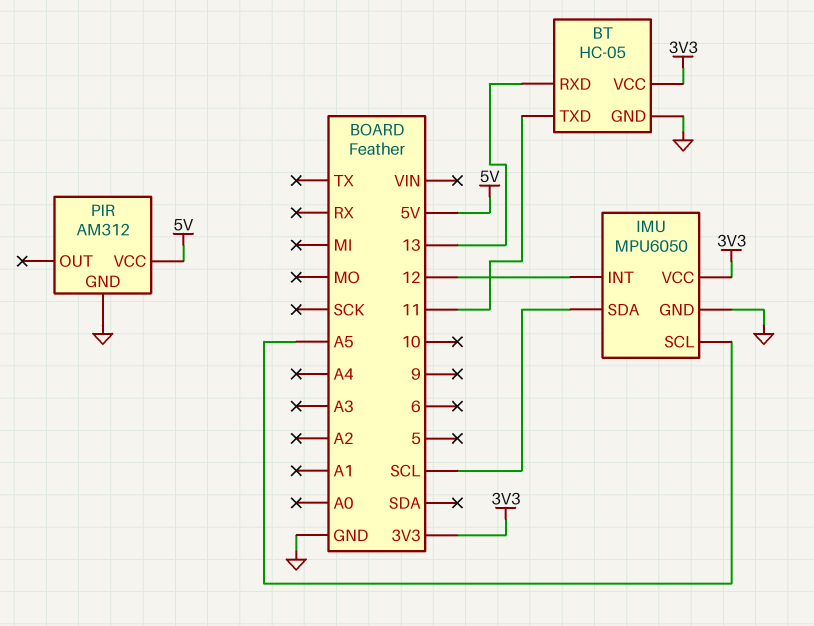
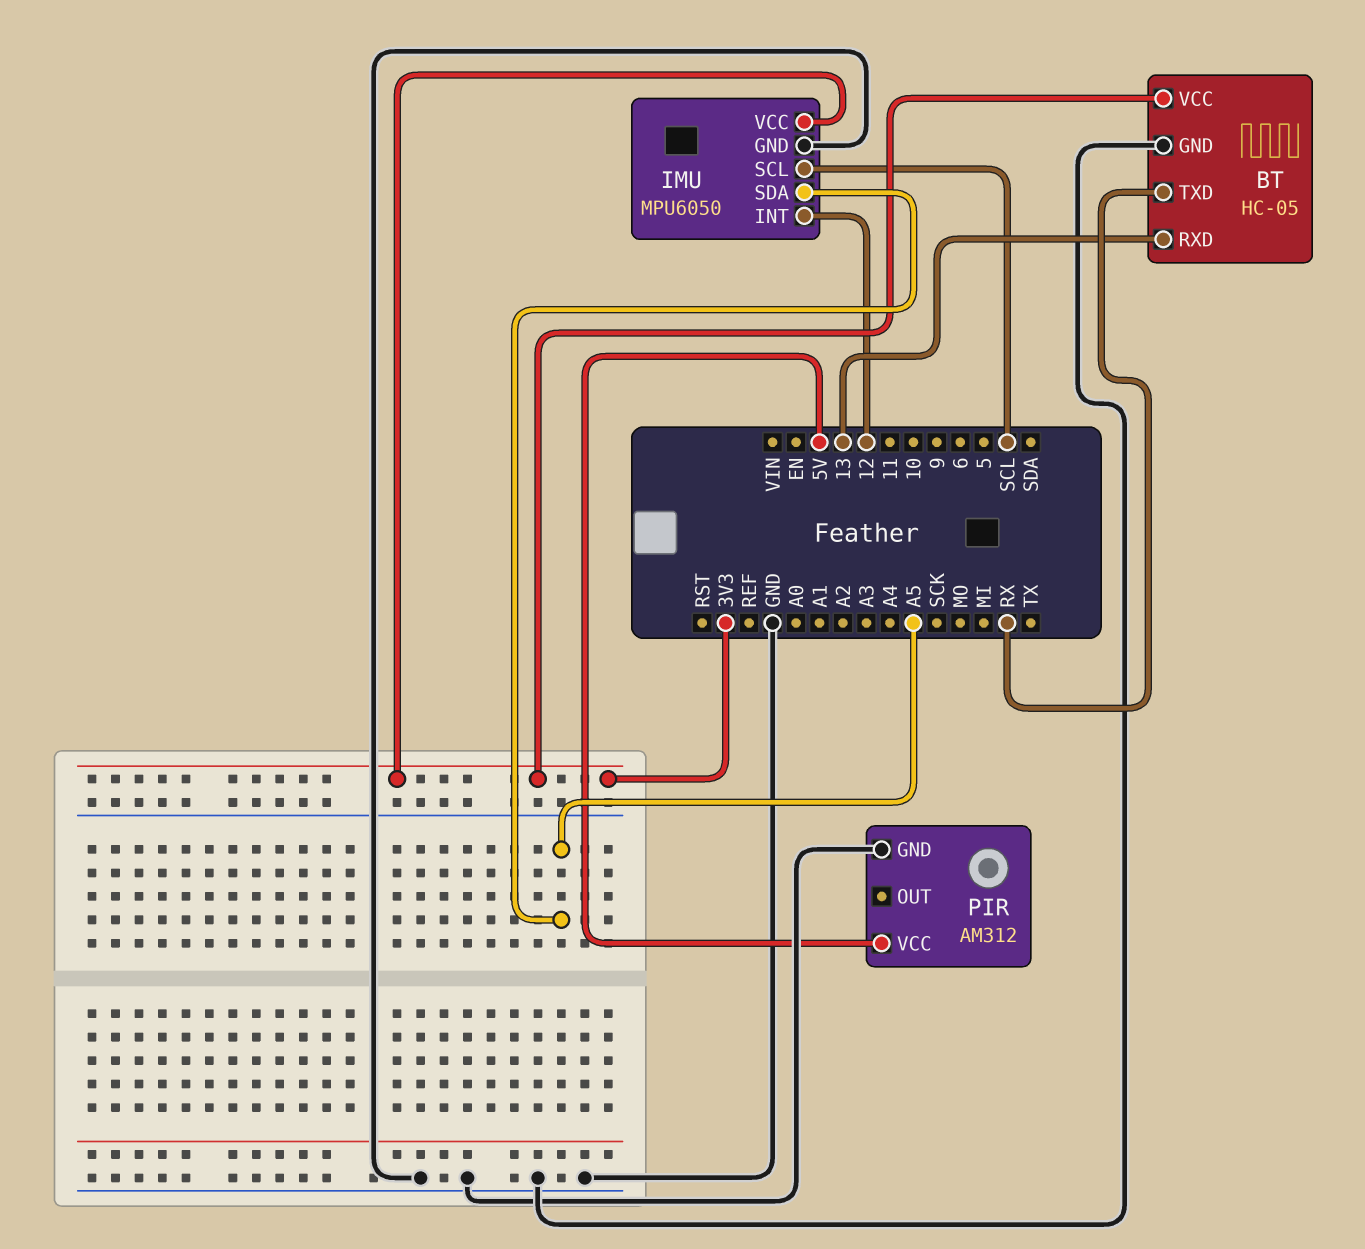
BT pin TXD: 11 -> RX
IMU pin SCL: A5 -> SCL
IMU pin SDA: SCL -> A5

